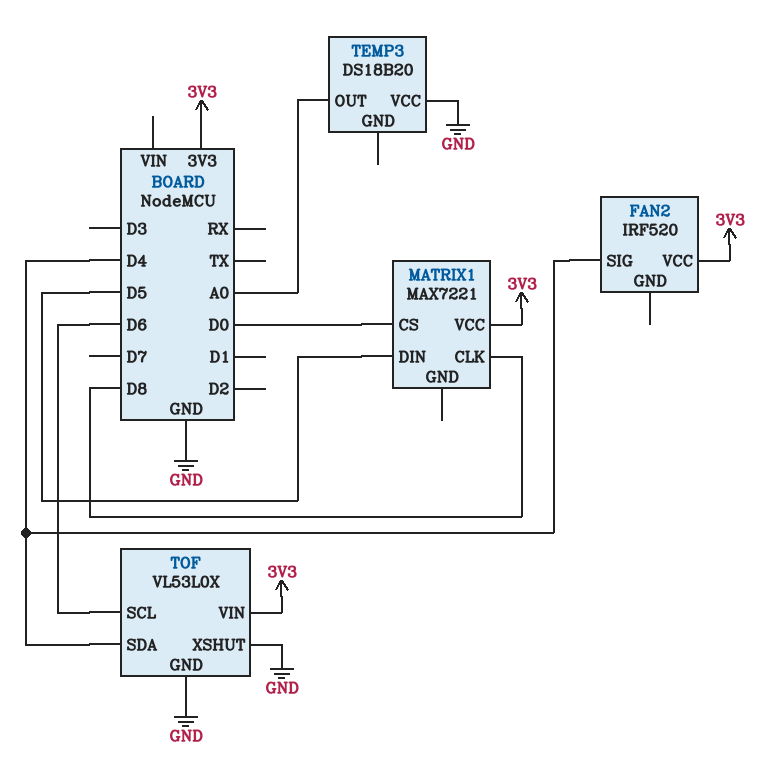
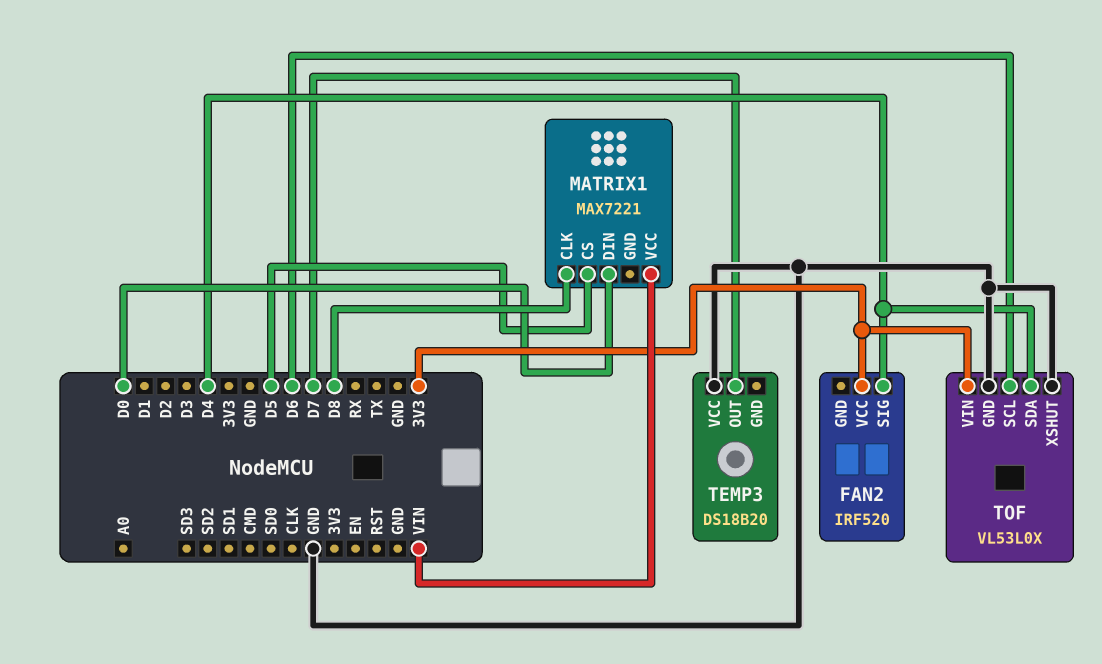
MATRIX1 pin CS: D0 -> D5
MATRIX1 pin DIN: D5 -> D0
MATRIX1 pin VCC: 3V3 -> VIN
TEMP3 pin OUT: A0 -> D7

